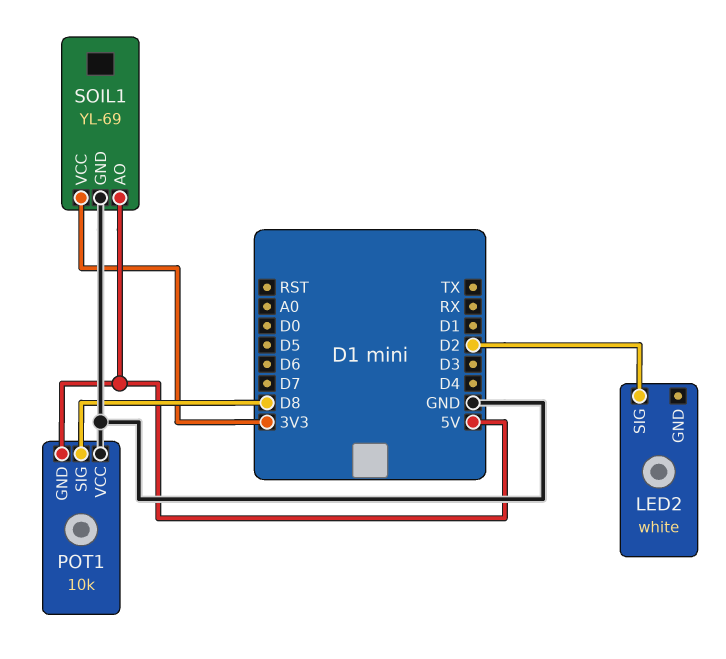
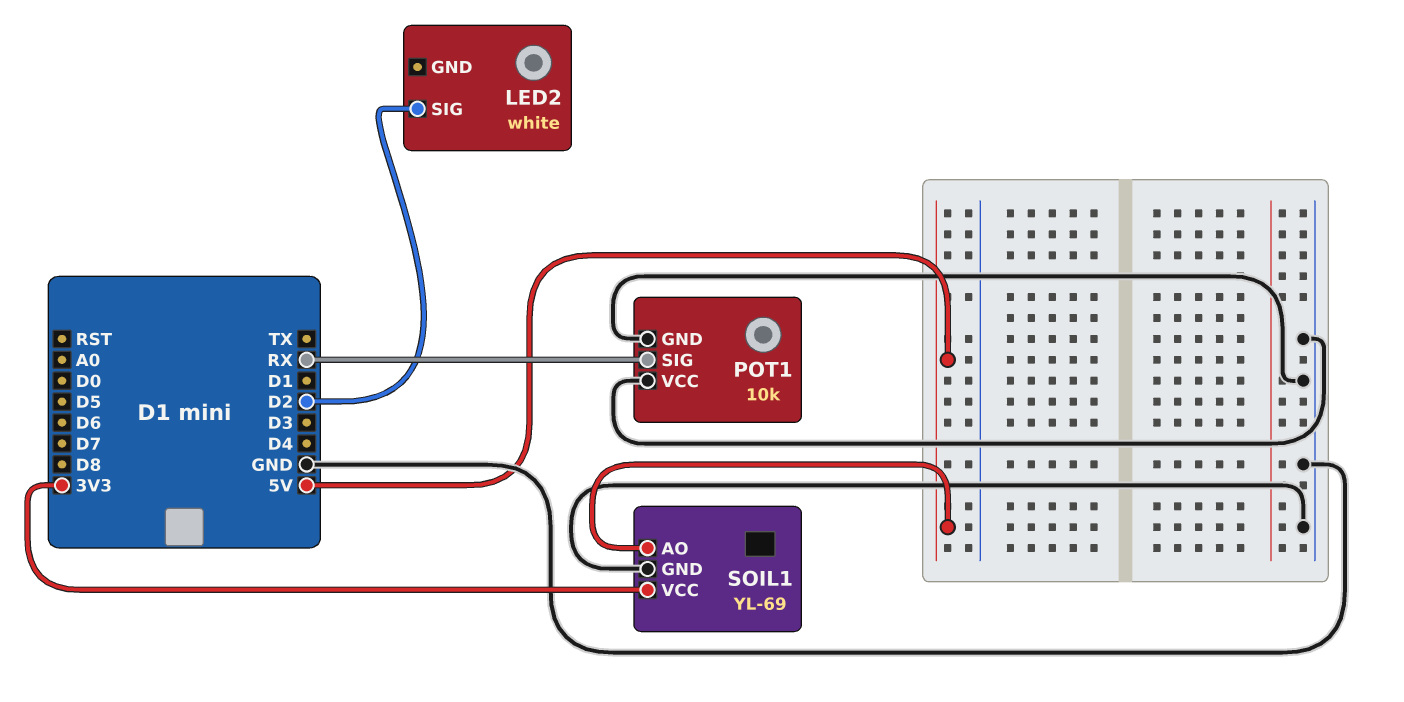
POT1 pin GND: 5V -> GND
POT1 pin SIG: D8 -> RX

